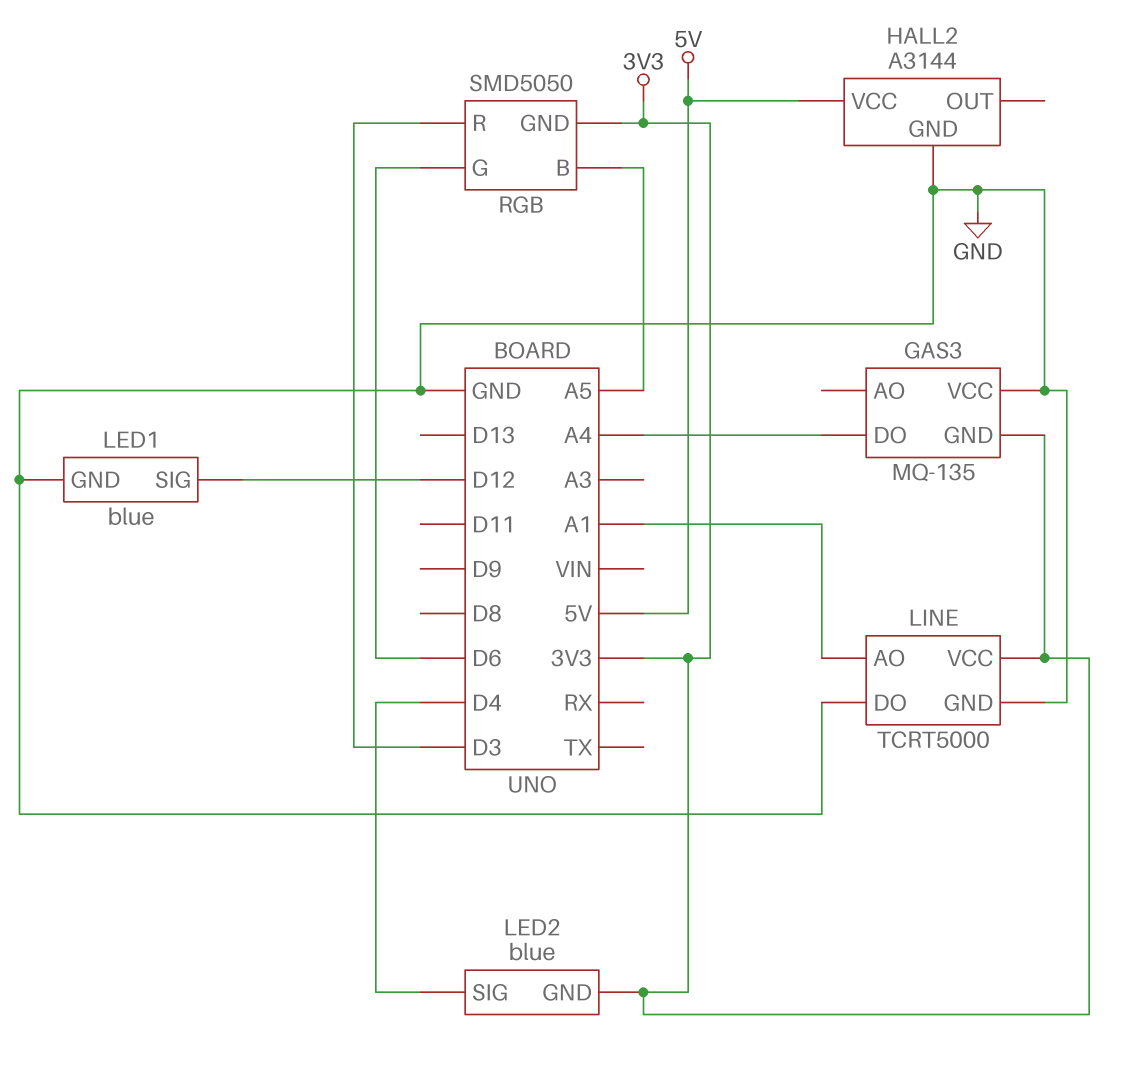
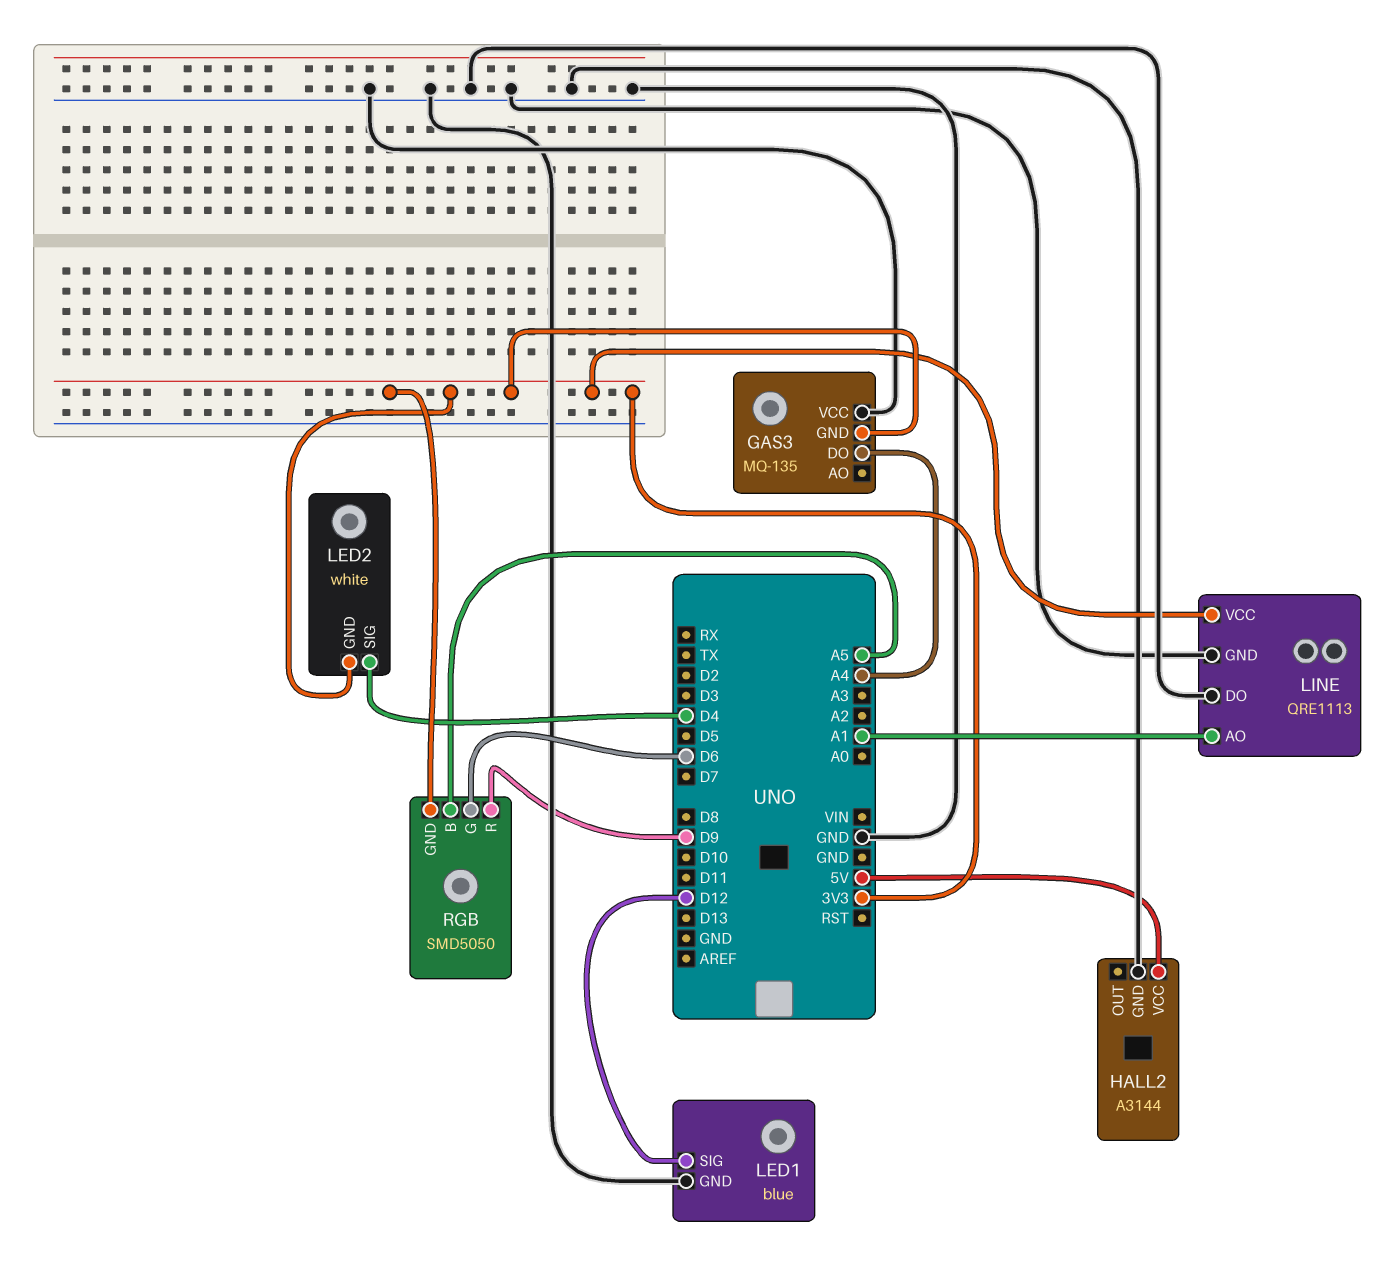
LED2: blue -> white
LINE: TCRT5000 -> QRE1113
RGB pin R: D3 -> D9

